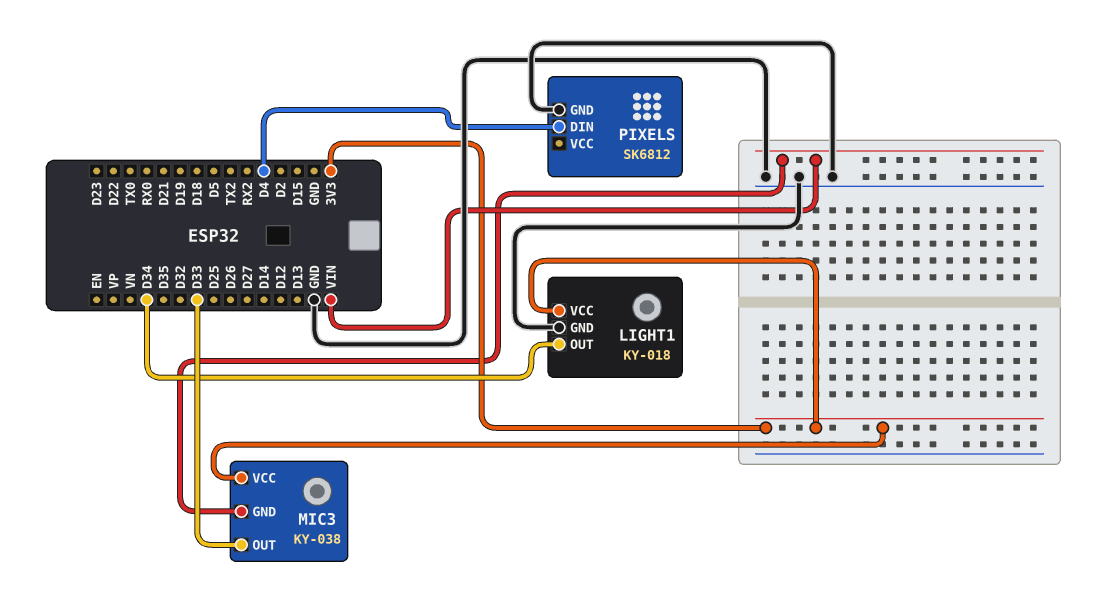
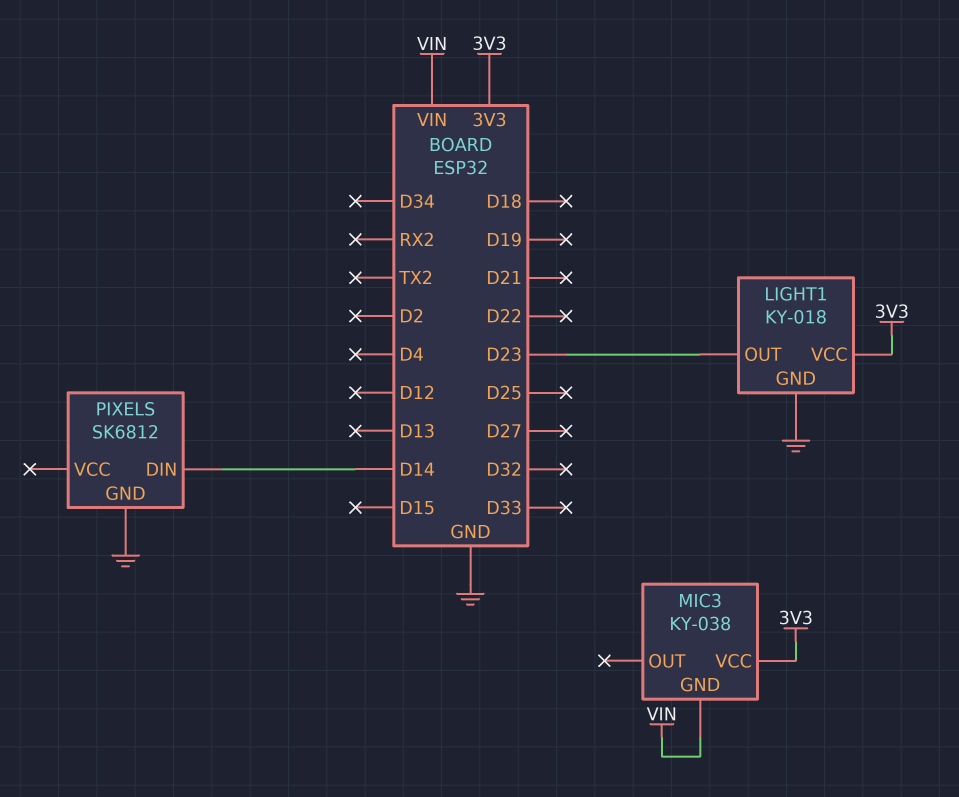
LIGHT1 pin OUT: D34 -> D23
MIC3 pin OUT: D33 -> none
PIXELS pin DIN: D4 -> D14

